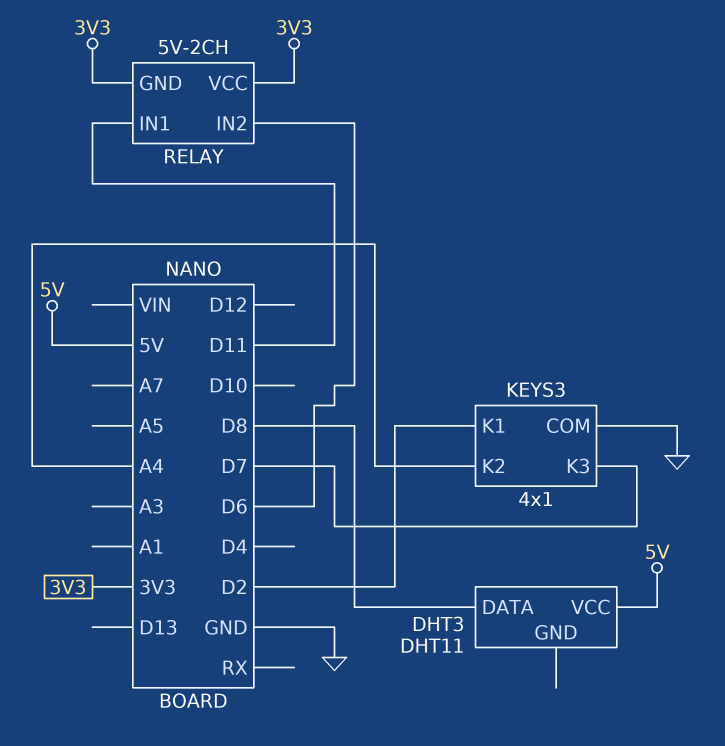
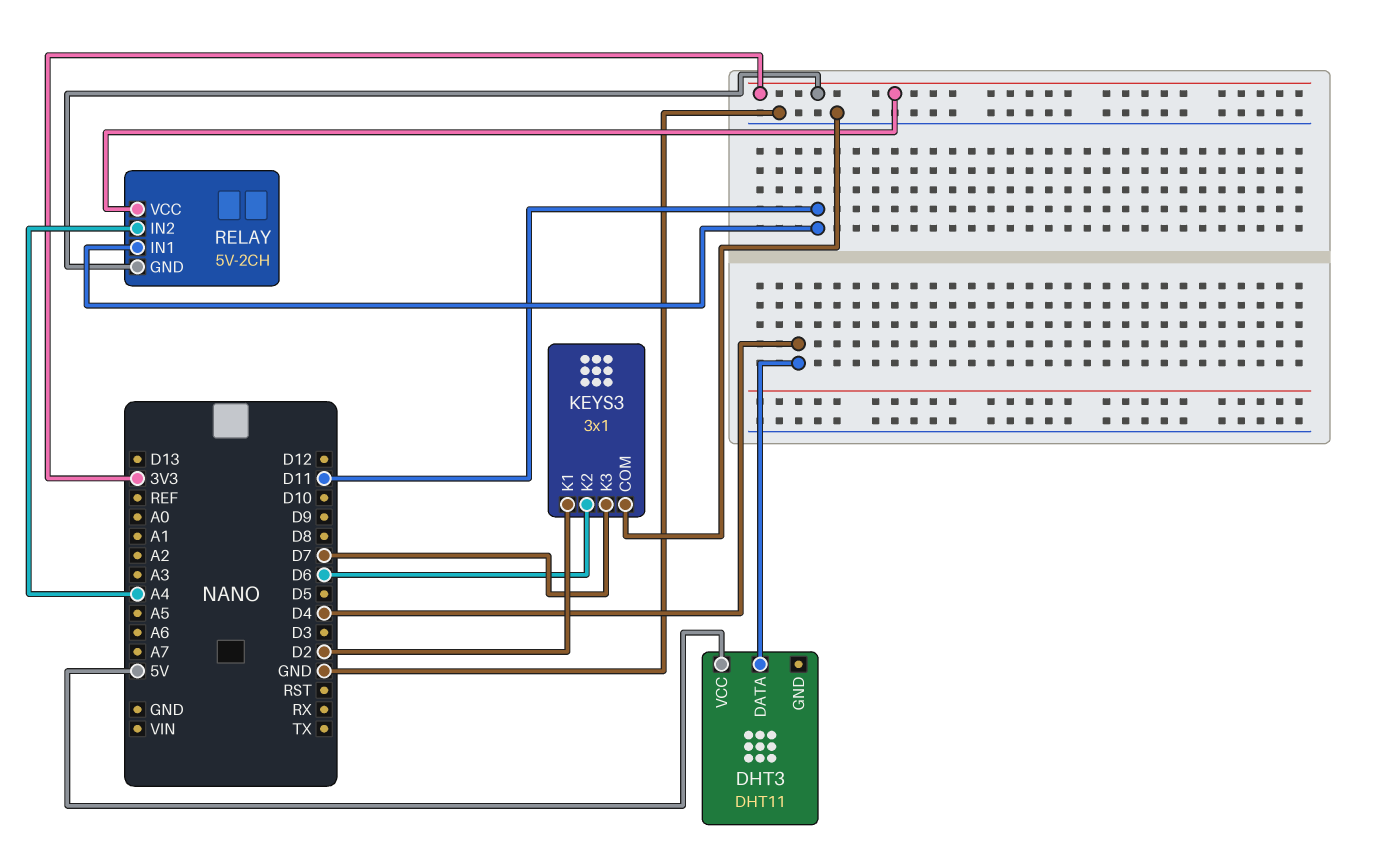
DHT3 pin DATA: D8 -> D4
KEYS3: 4x1 -> 3x1
KEYS3 pin K2: A4 -> D6
RELAY pin IN2: D6 -> A4

